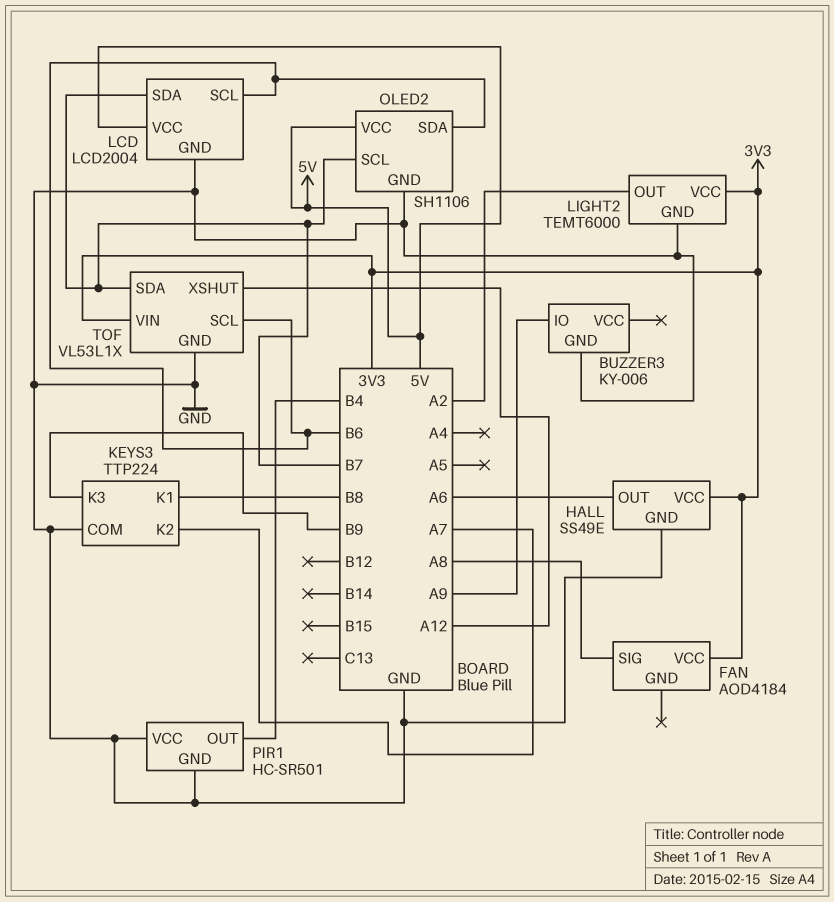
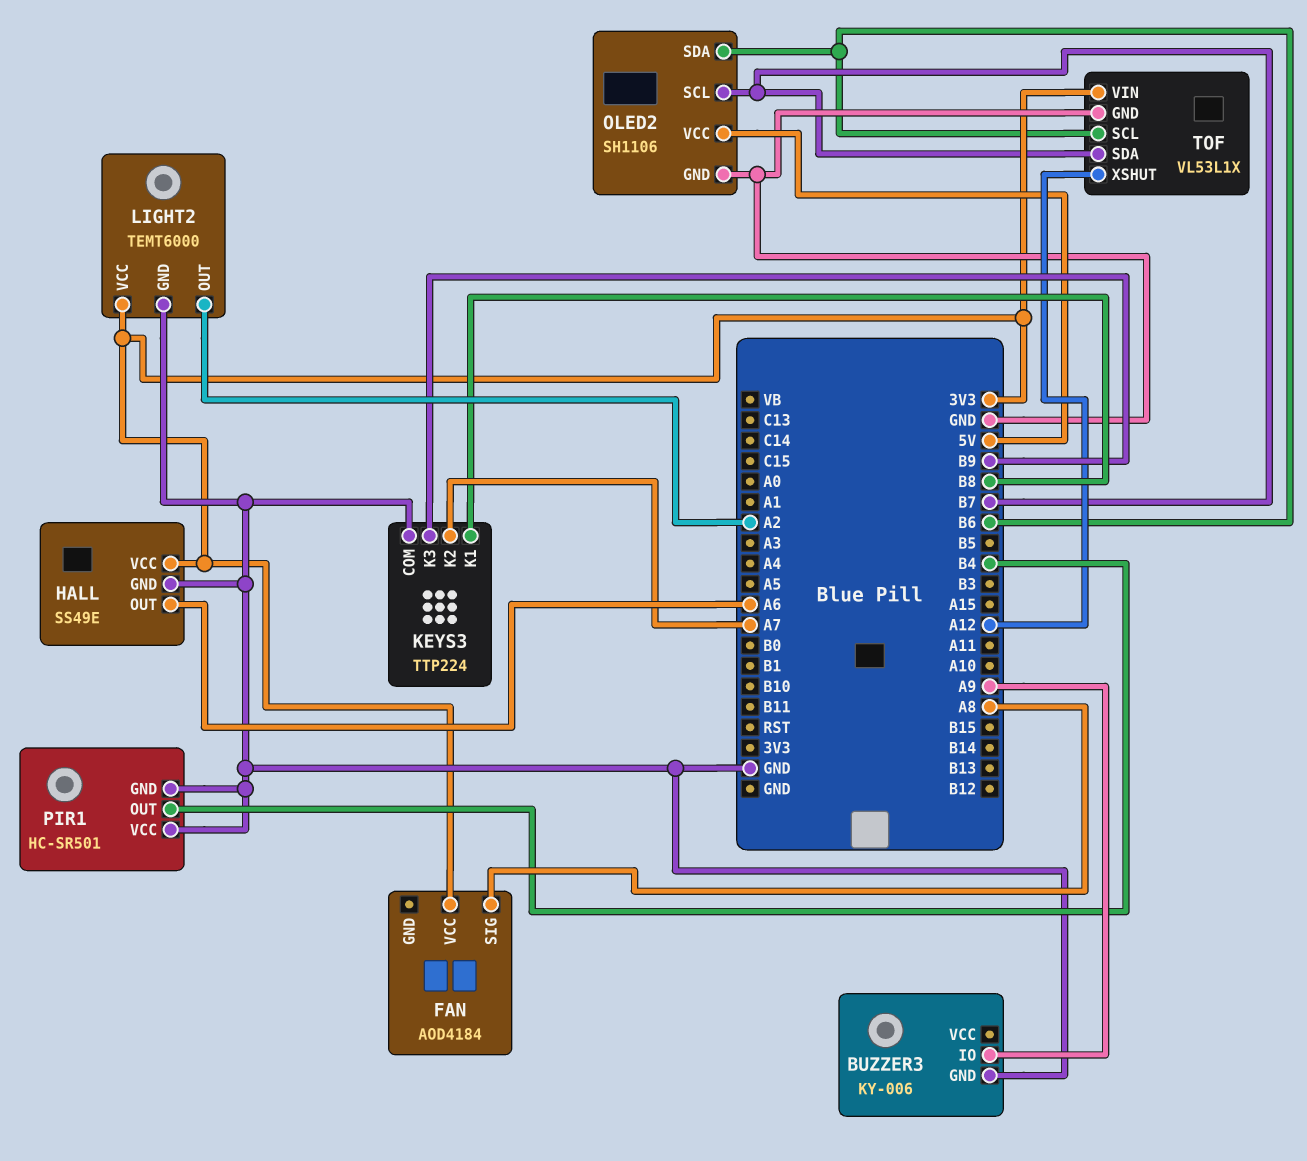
LCD: LCD2004 -> none
LCD pin GND: GND -> none
LCD pin SCL: B6 -> none
LCD pin SDA: B7 -> none
LCD pin VCC: 5V -> none

